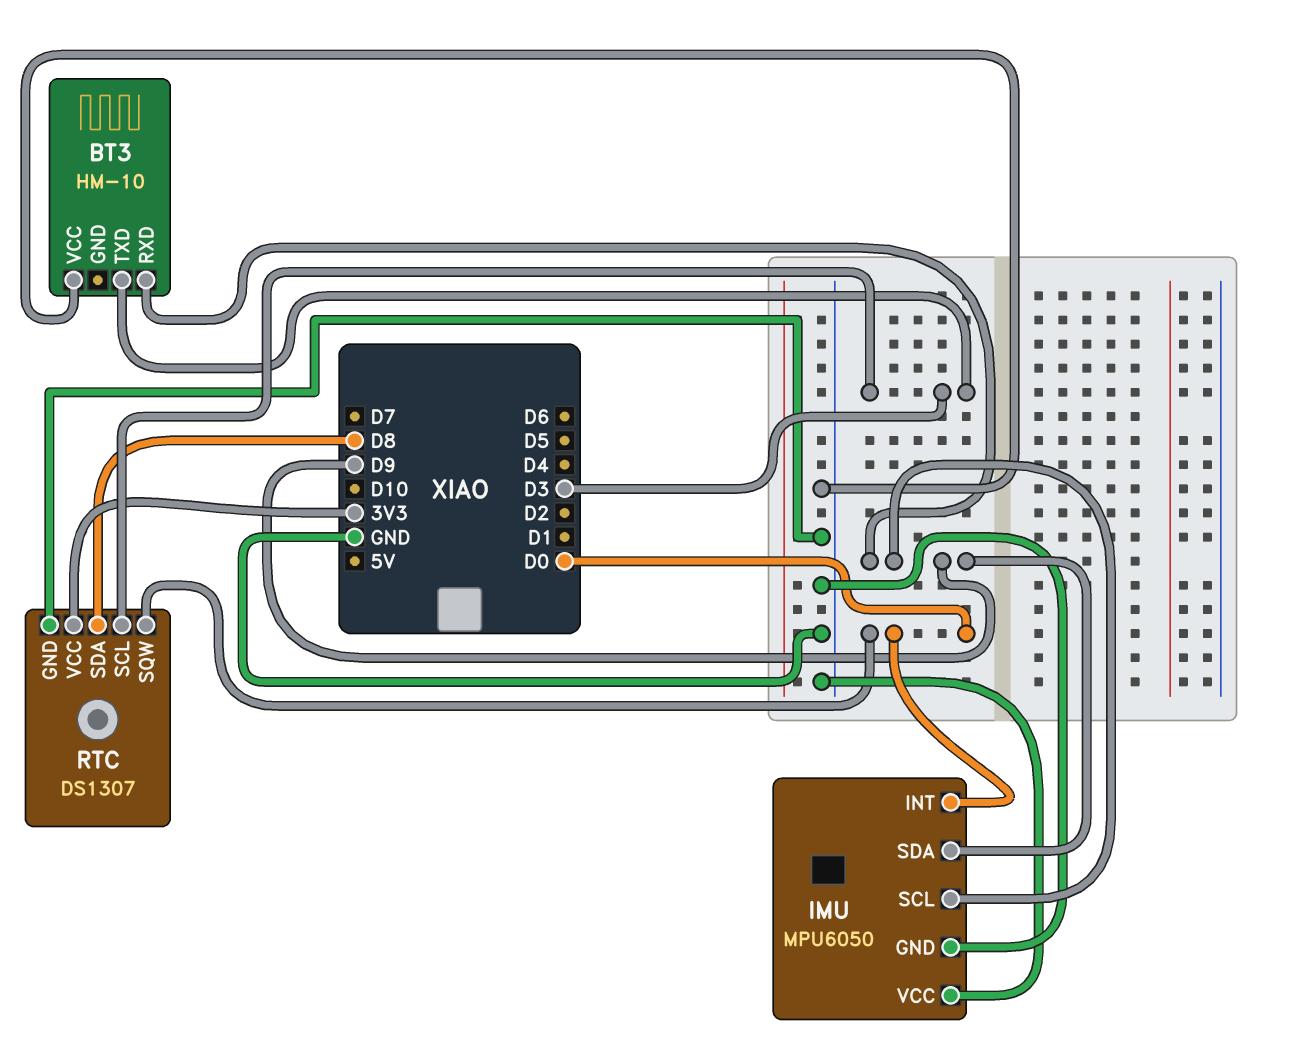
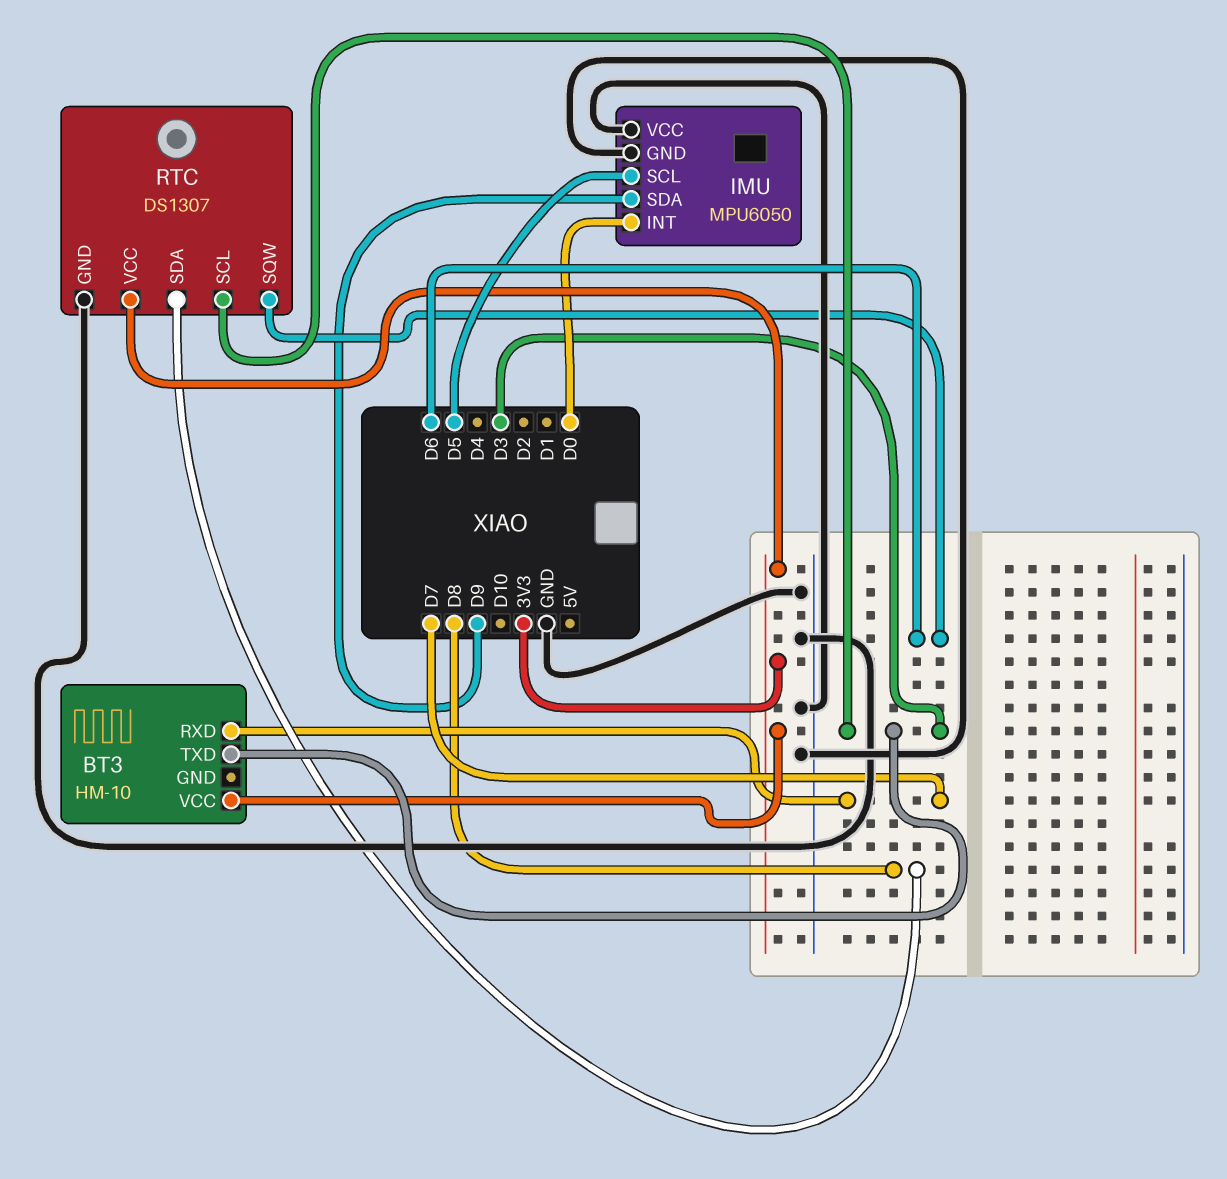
BT3 pin RXD: D9 -> D7
BT3 pin VCC: GND -> 3V3
IMU pin SCL: D9 -> D5
RTC pin SQW: D0 -> D6

